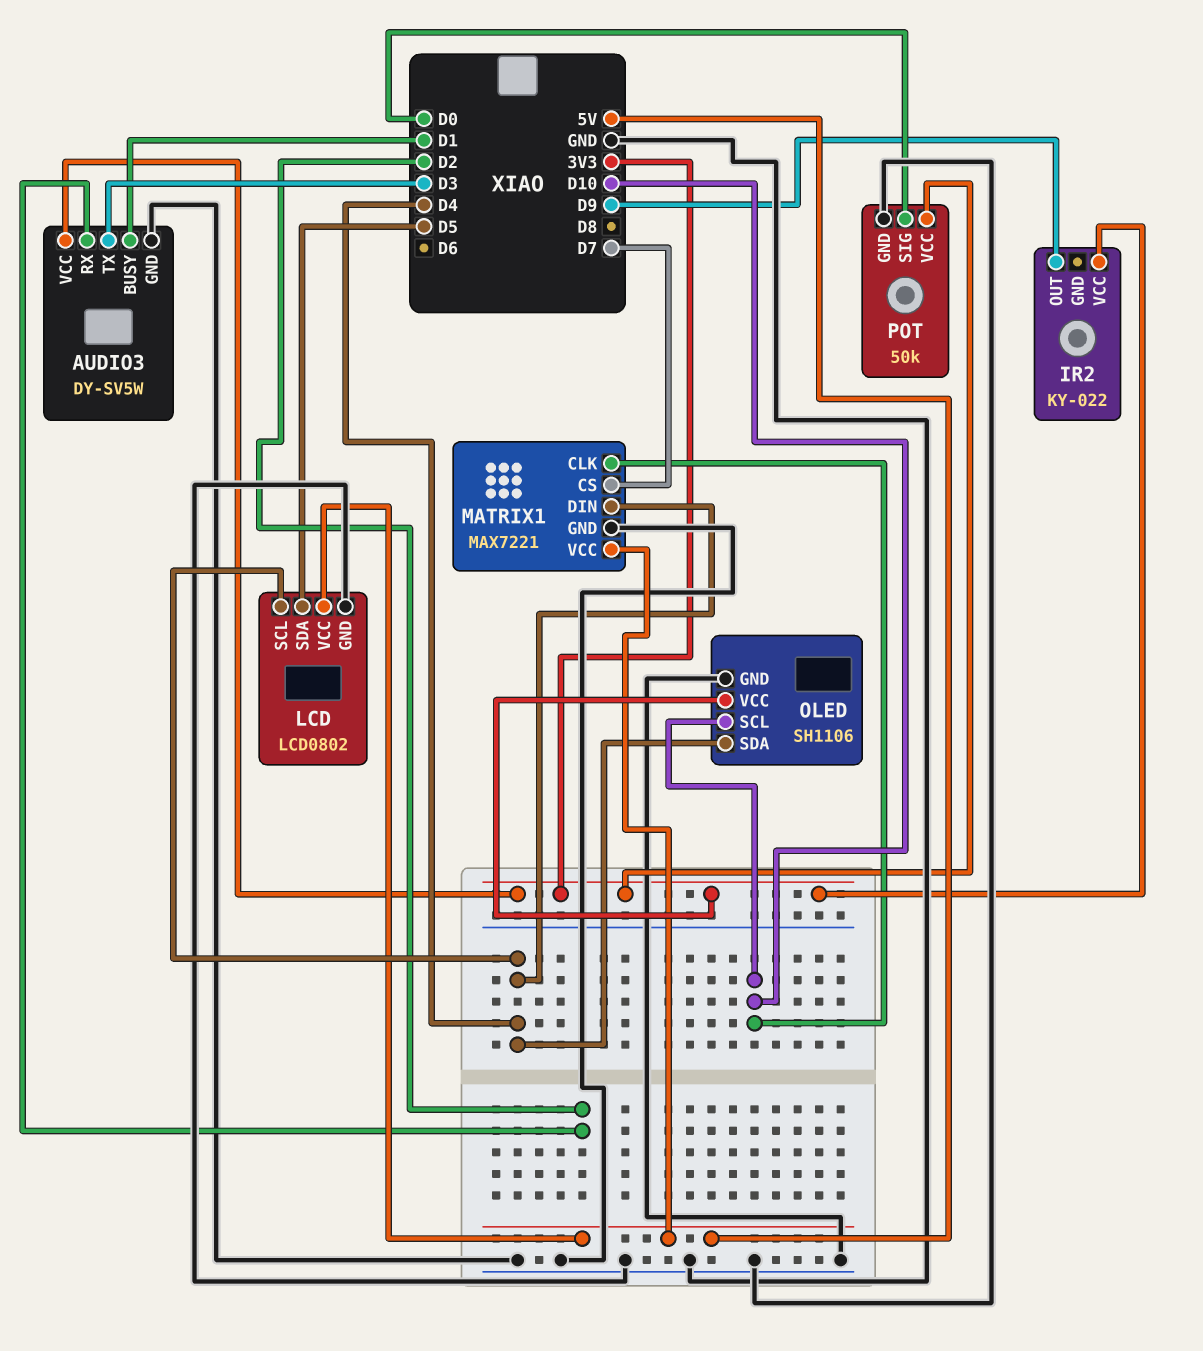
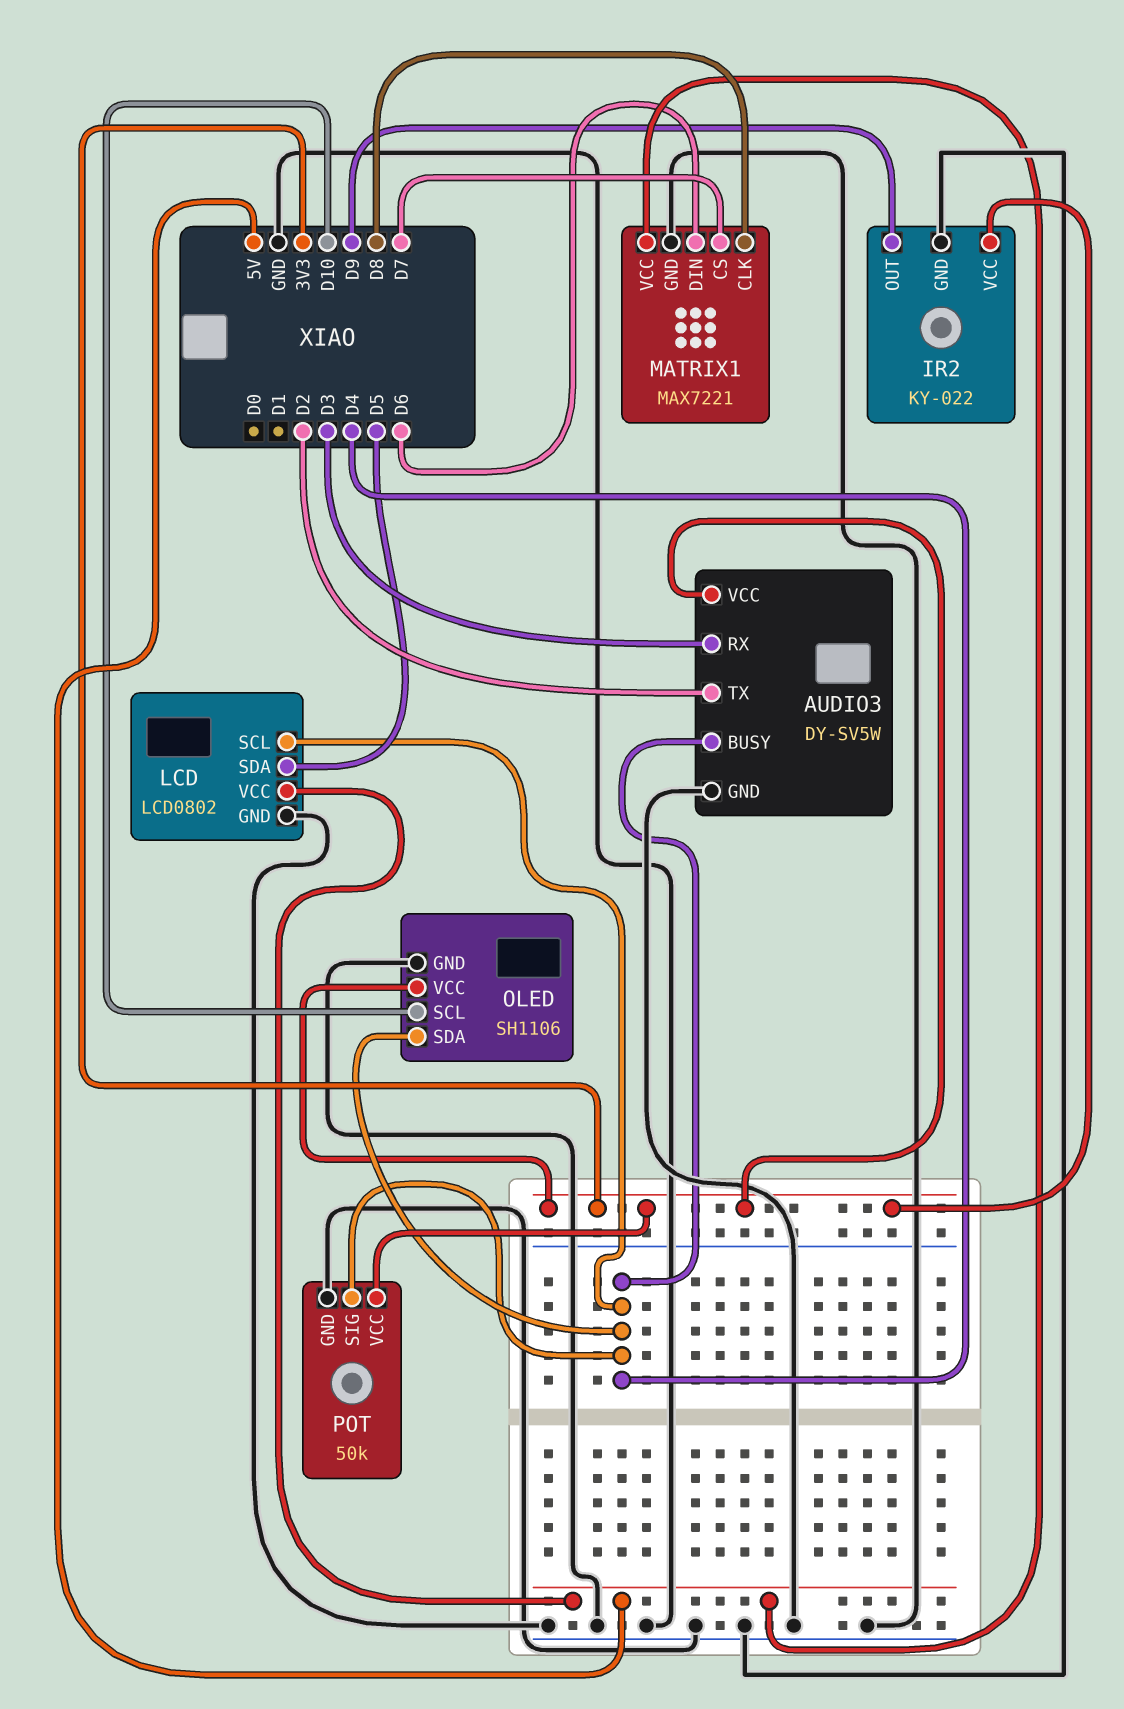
AUDIO3 pin BUSY: D1 -> D4
AUDIO3 pin RX: D2 -> D3
AUDIO3 pin TX: D3 -> D2
IR2 pin GND: none -> GND
MATRIX1 pin CLK: D10 -> D8
MATRIX1 pin DIN: D4 -> D6
POT pin SIG: D0 -> D4

